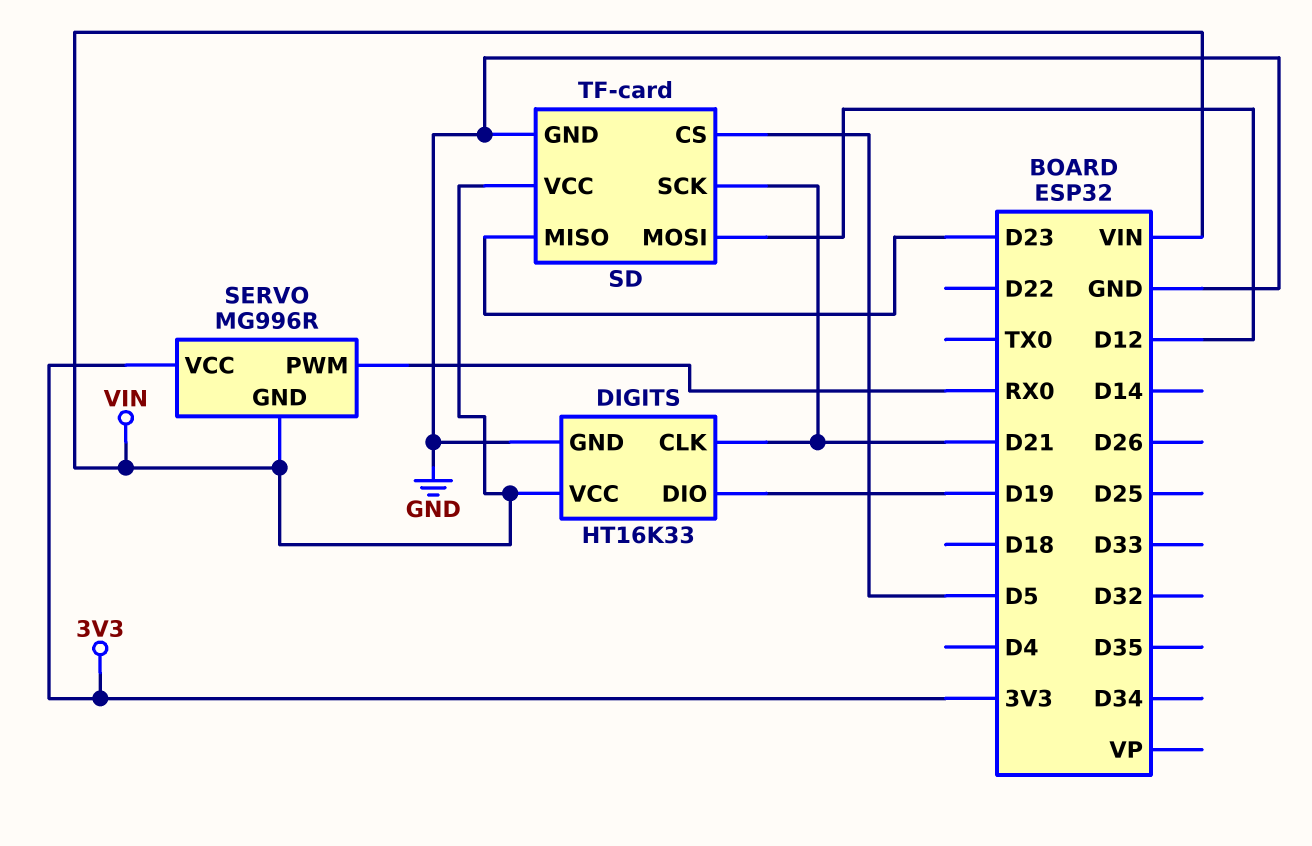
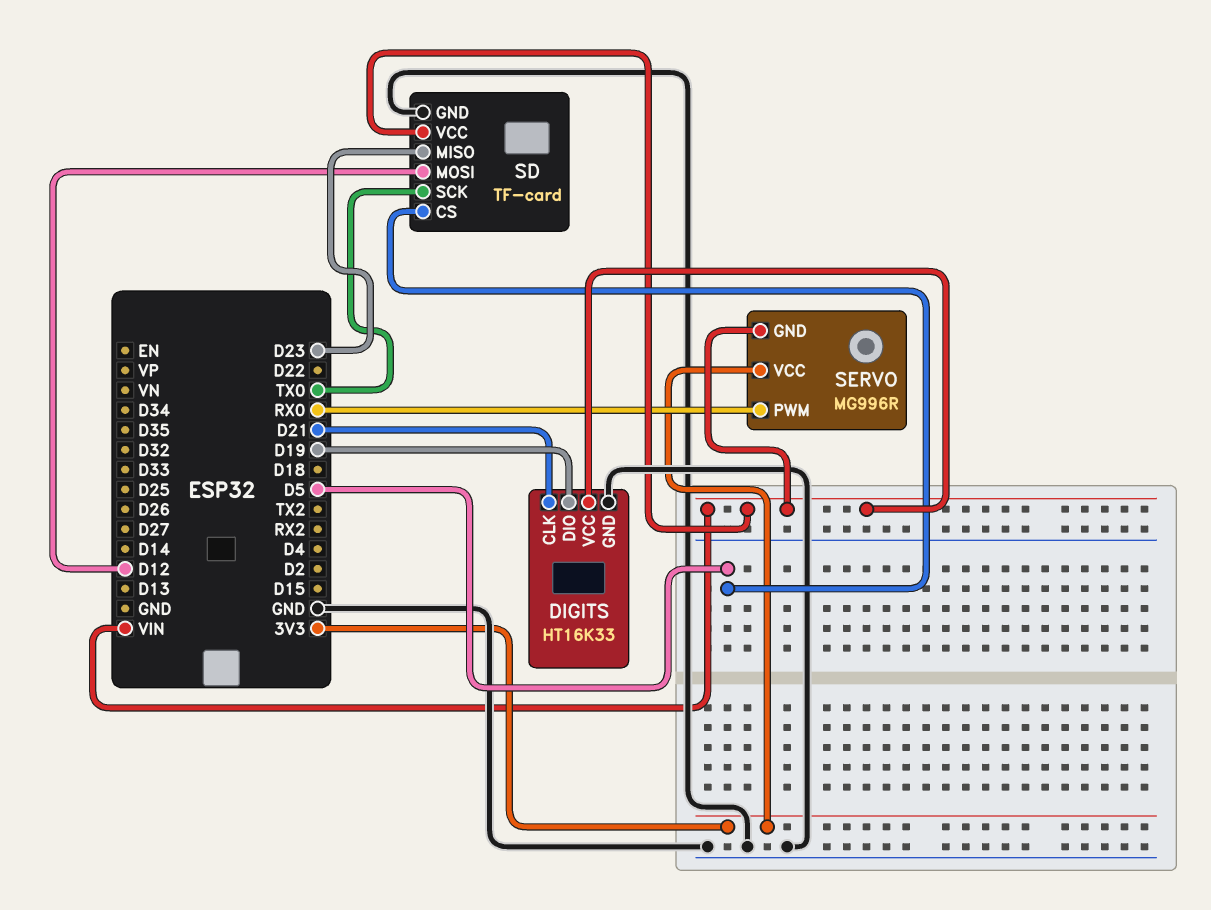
SD pin SCK: D21 -> TX0

